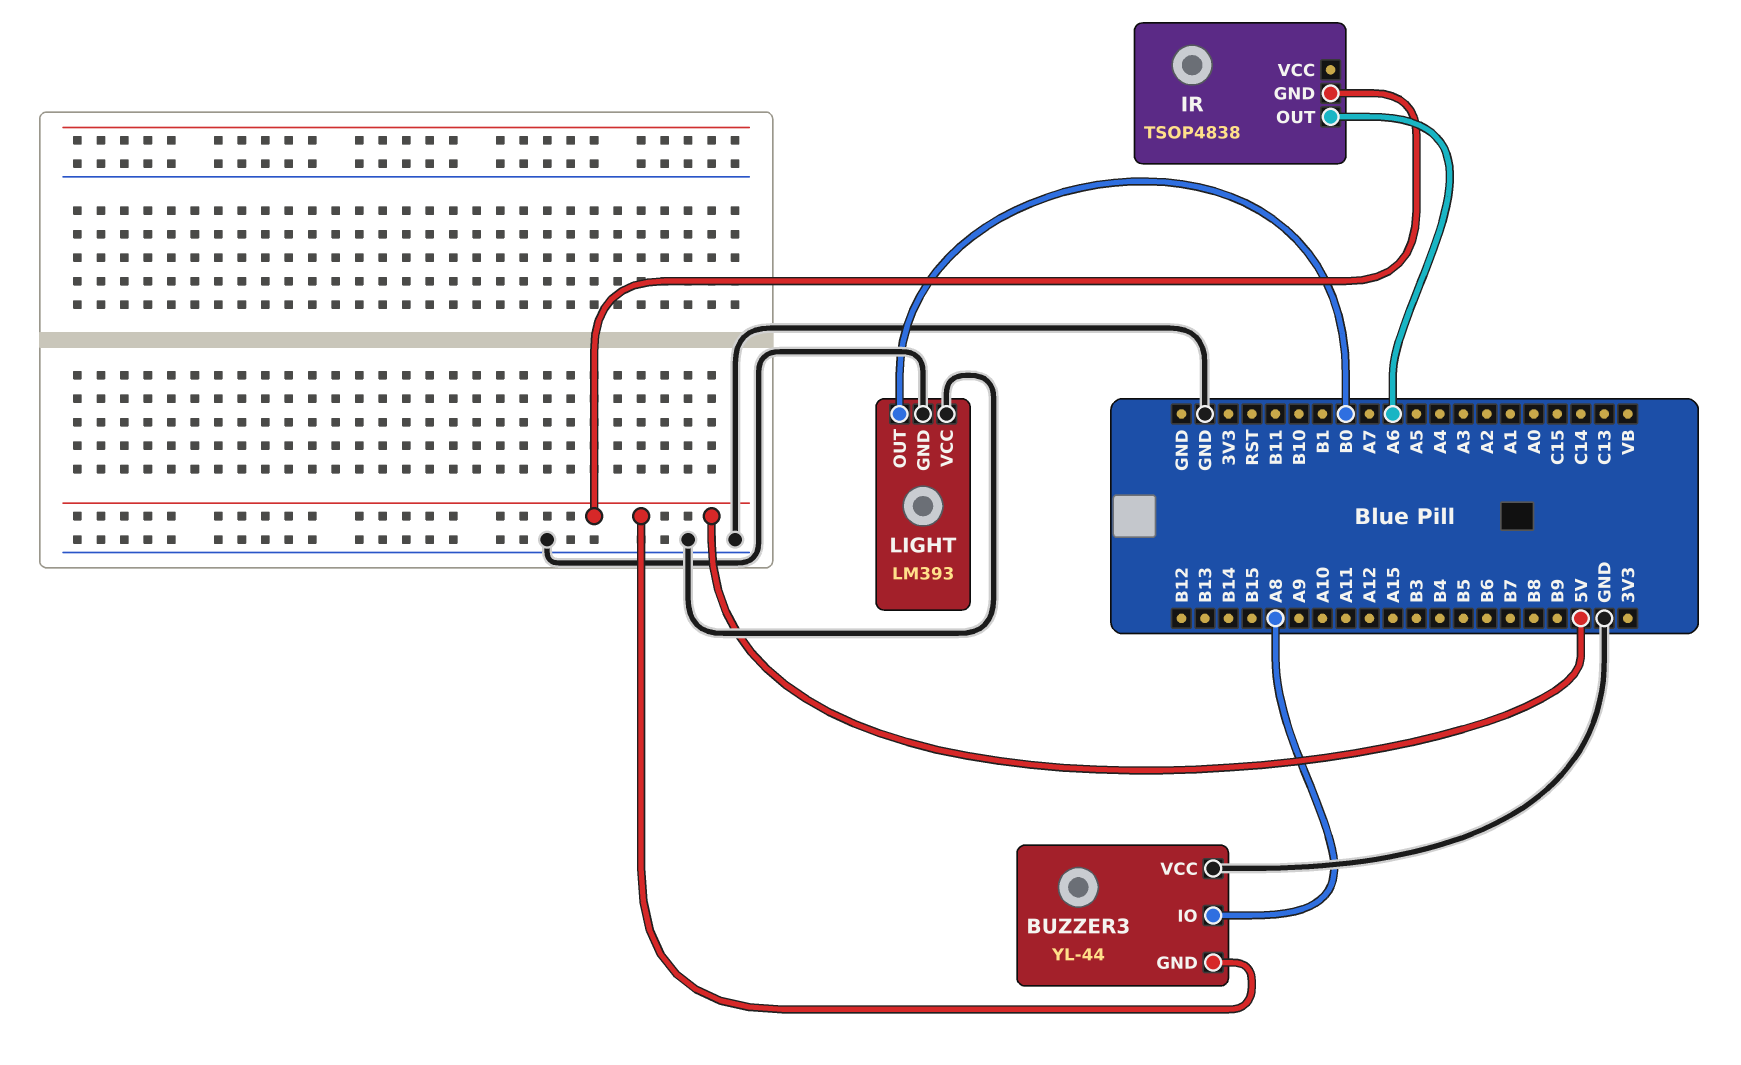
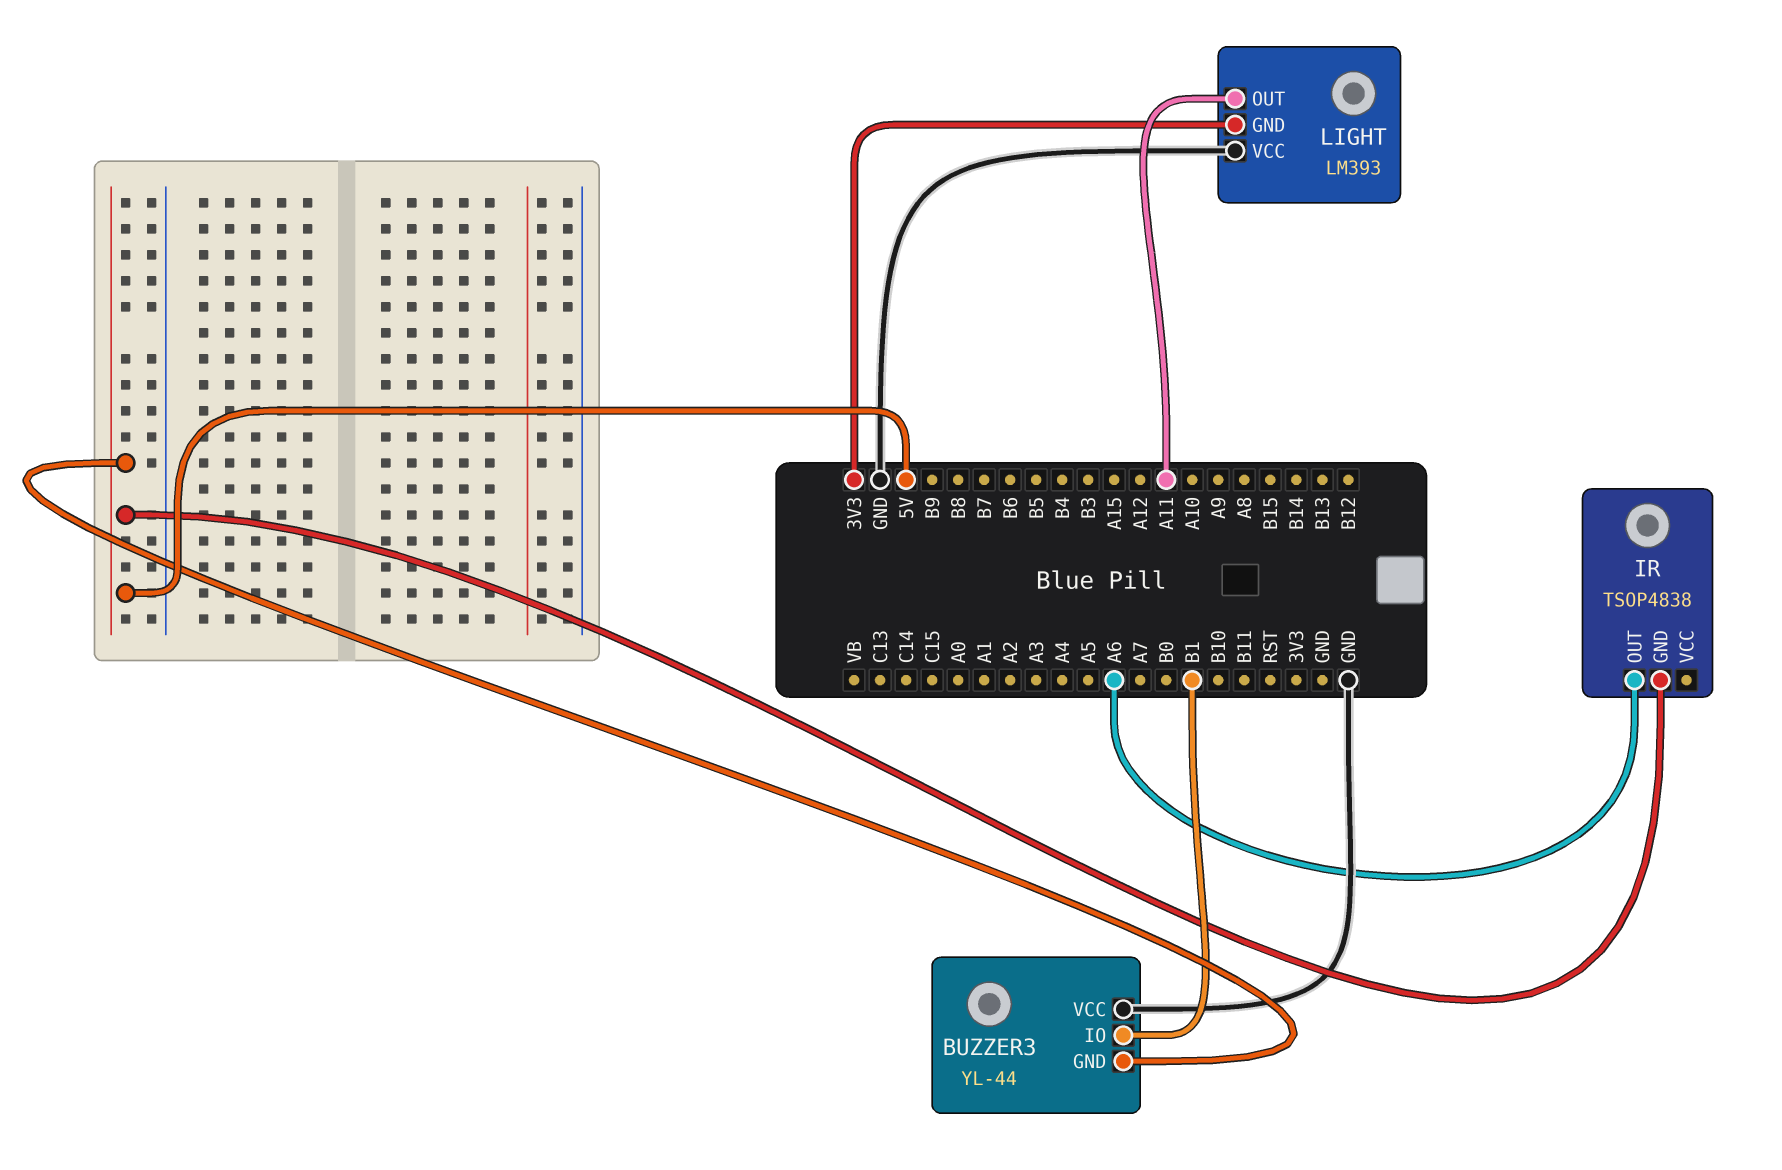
BUZZER3 pin IO: A8 -> B1
LIGHT pin GND: GND -> 3V3
LIGHT pin OUT: B0 -> A11

